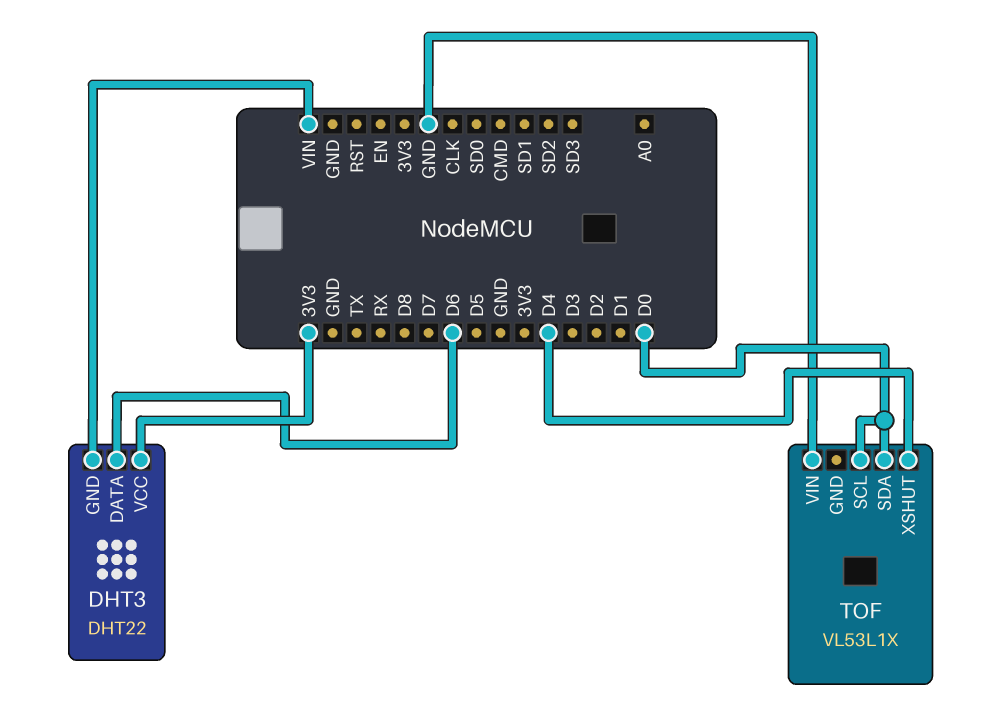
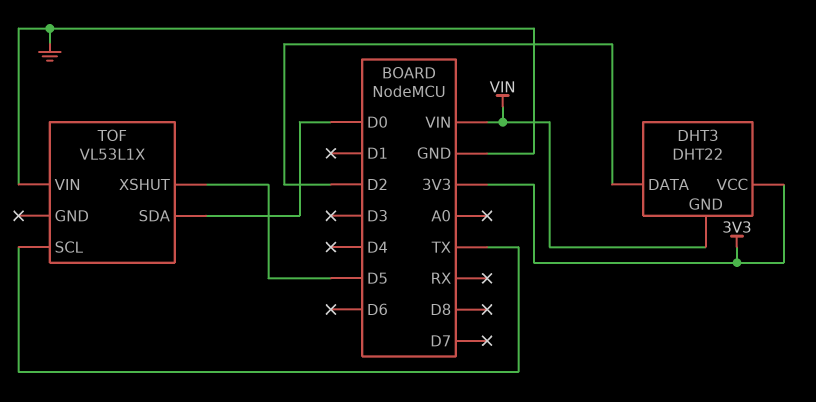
DHT3 pin DATA: D6 -> D2
TOF pin SCL: D0 -> TX
TOF pin XSHUT: D4 -> D5

